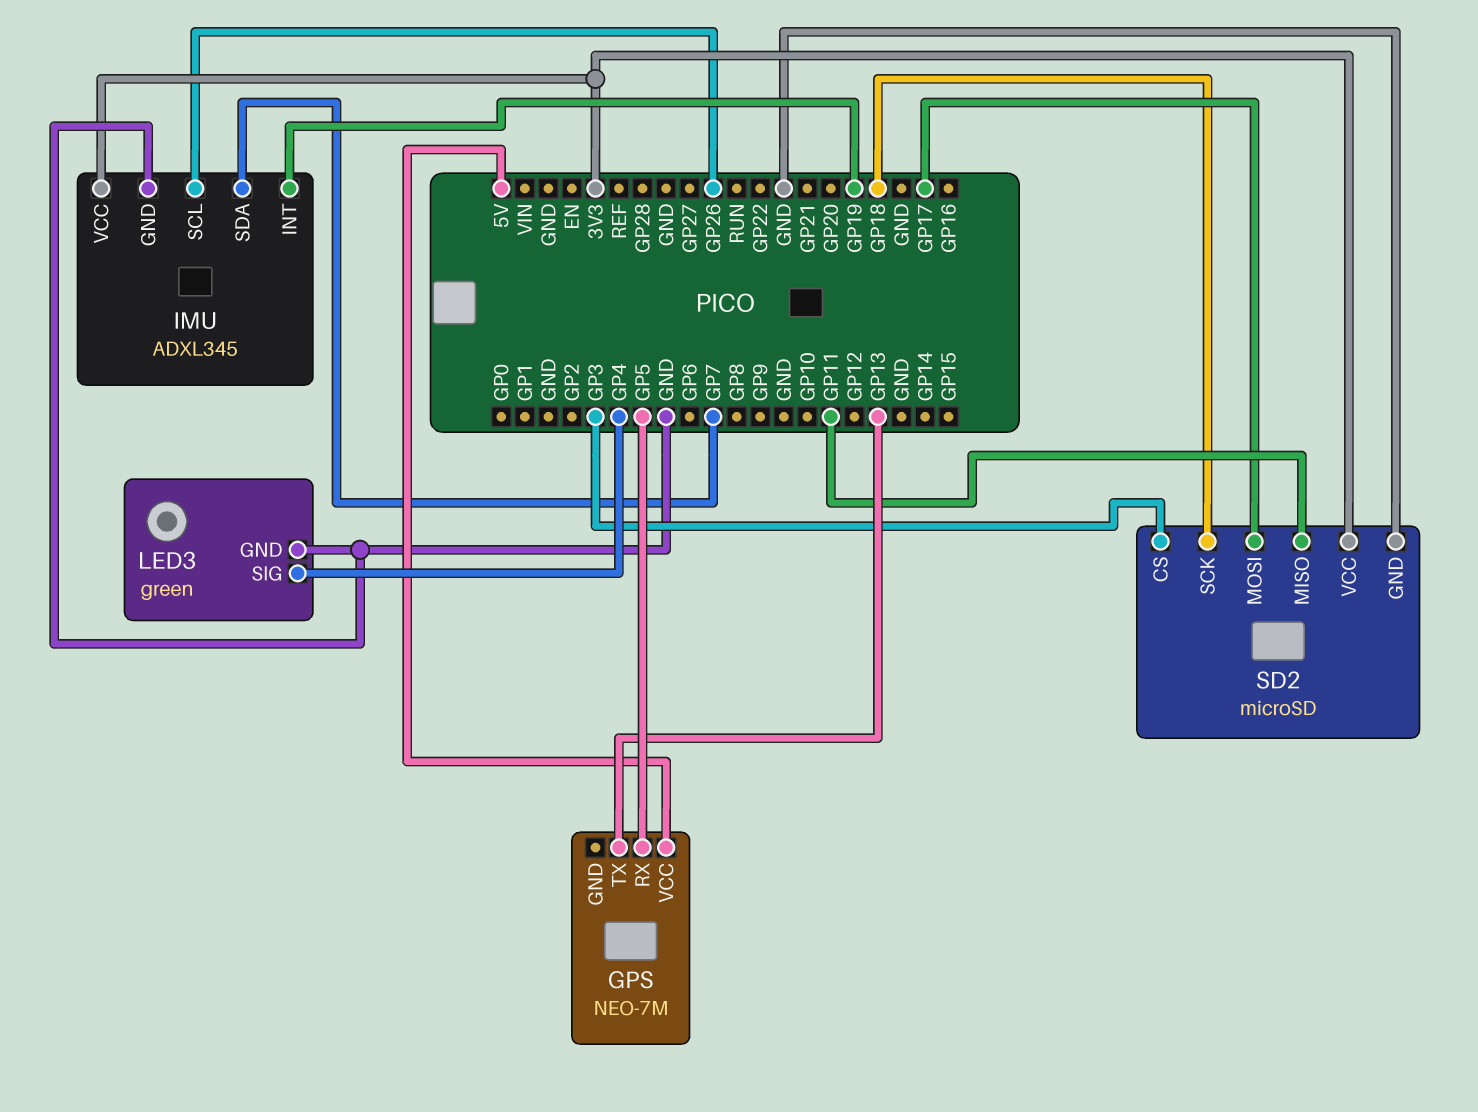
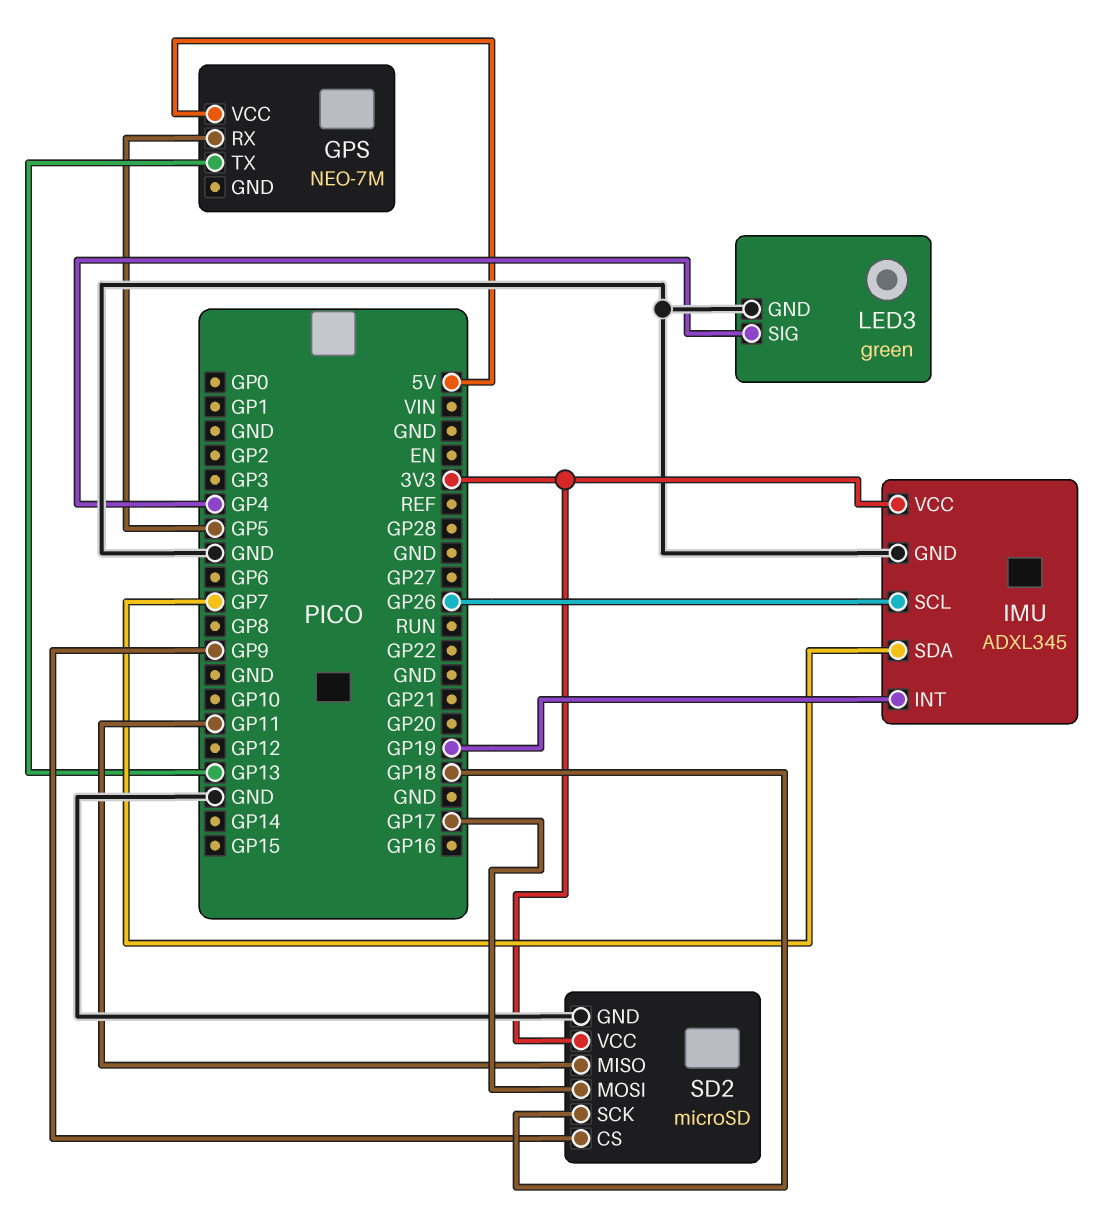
SD2 pin CS: GP3 -> GP9

